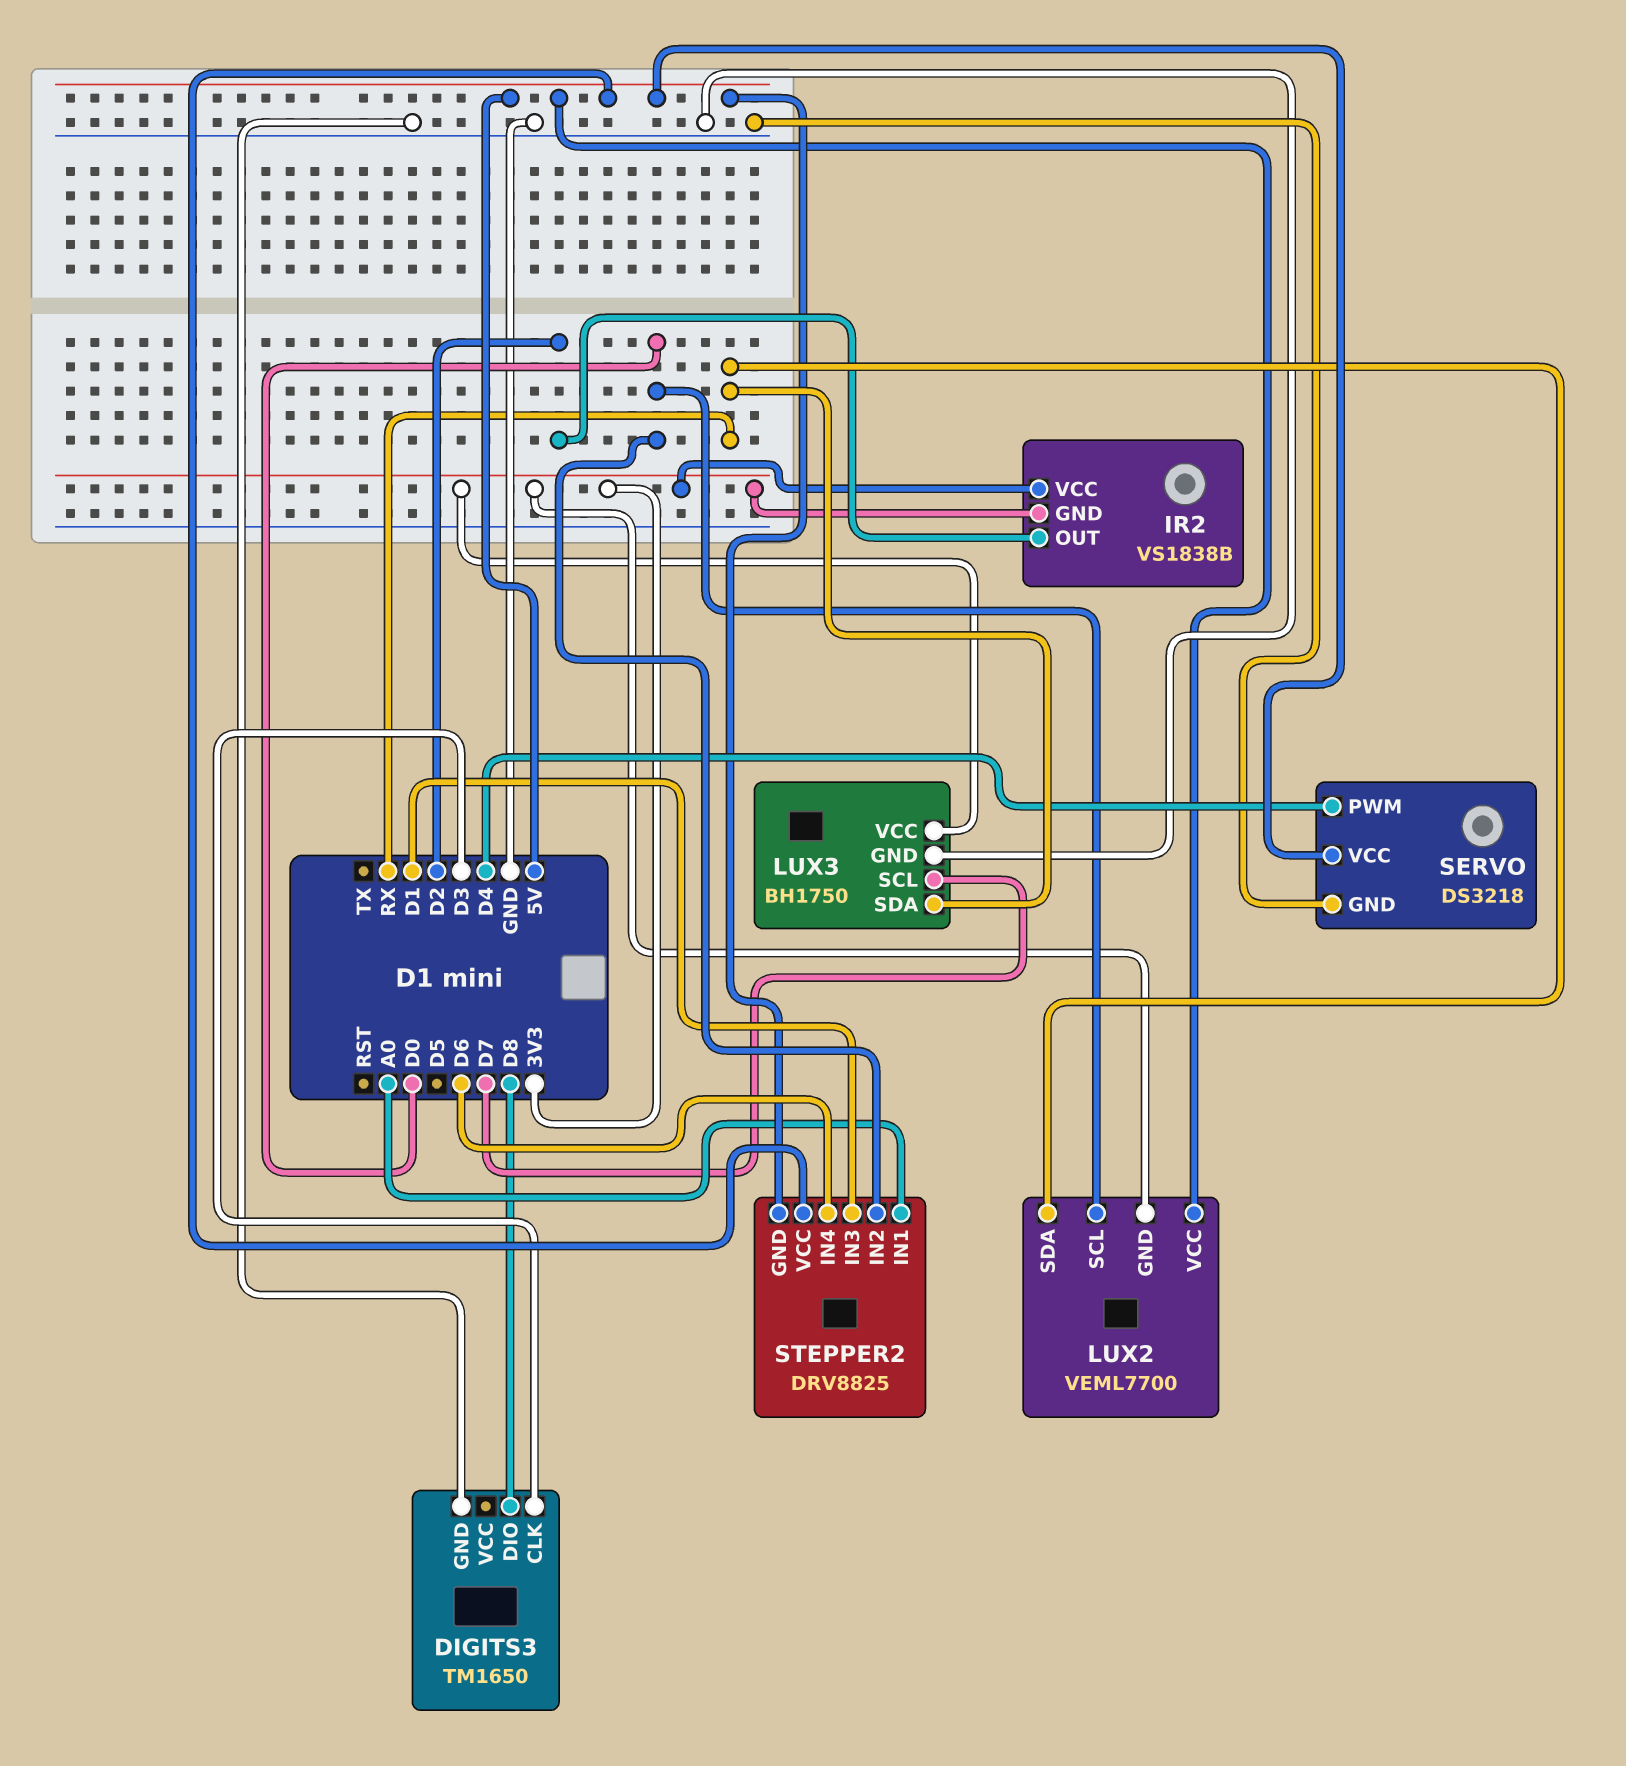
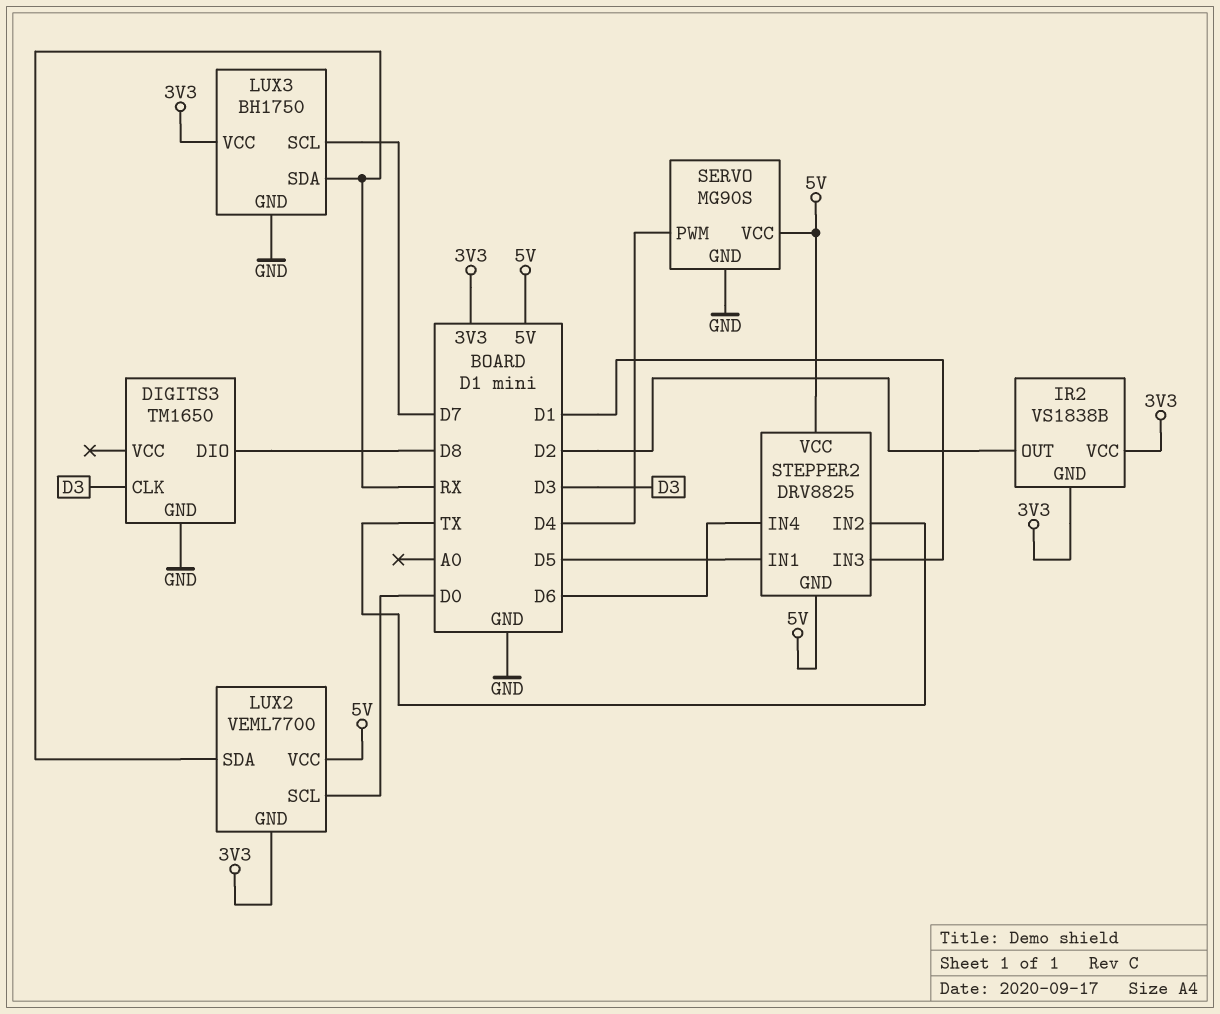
SERVO: DS3218 -> MG90S
STEPPER2 pin IN1: A0 -> D5
STEPPER2 pin IN2: D0 -> TX

